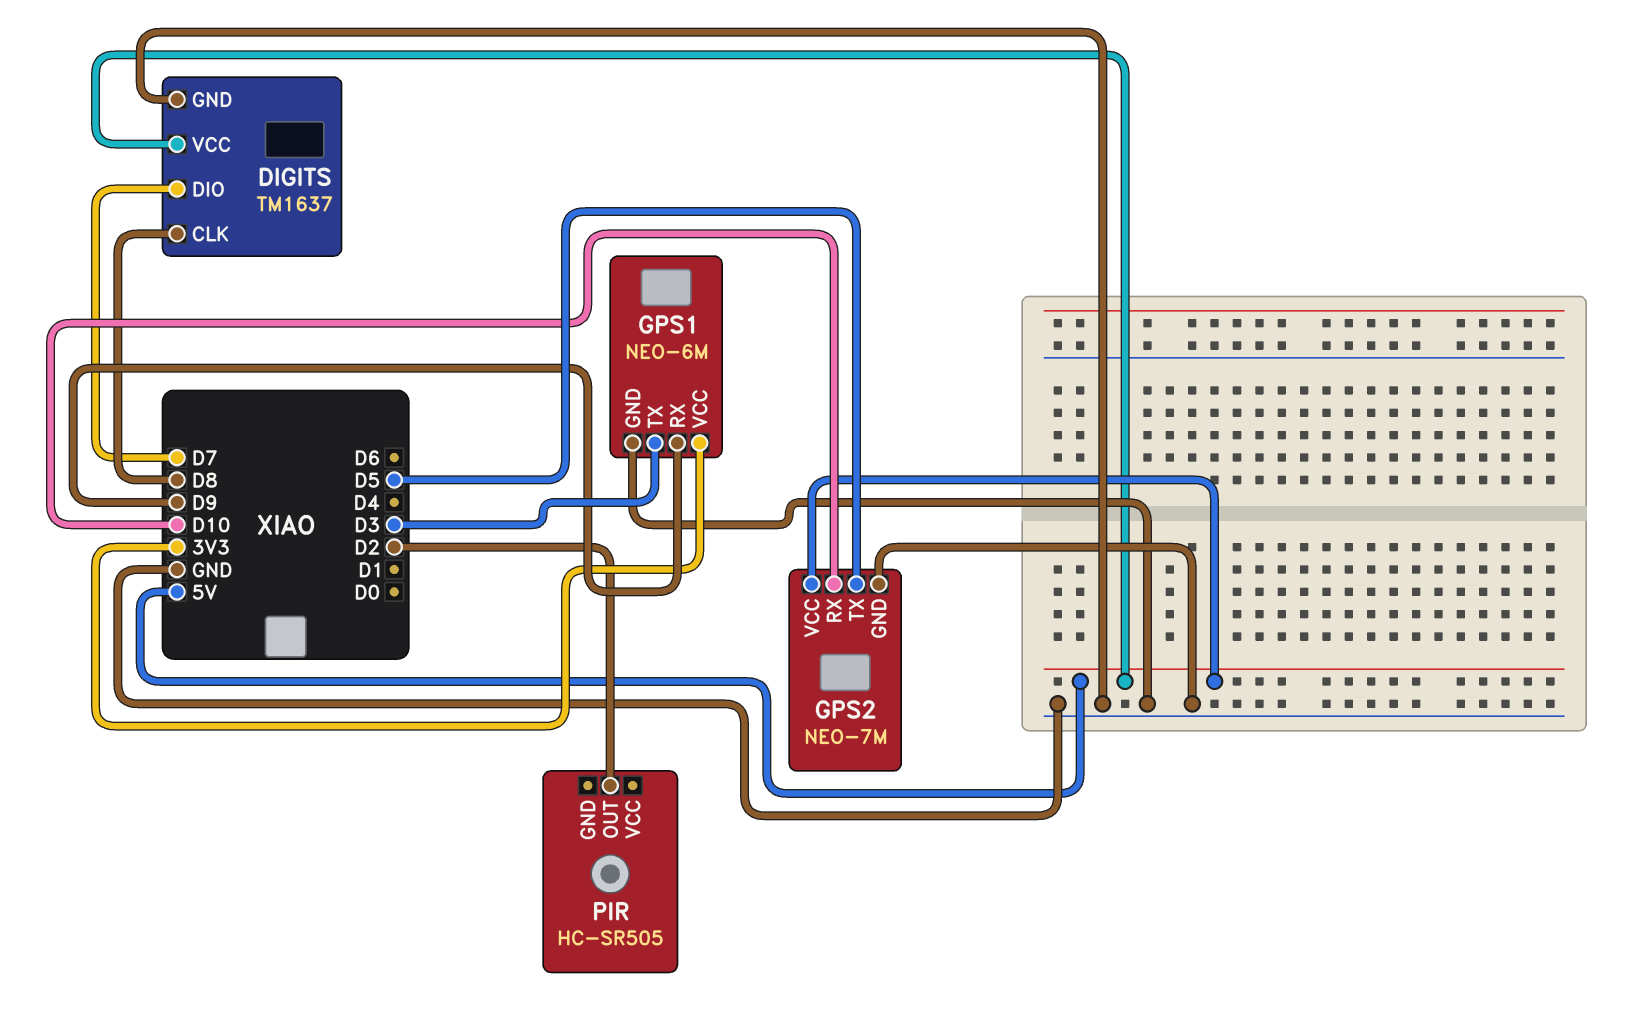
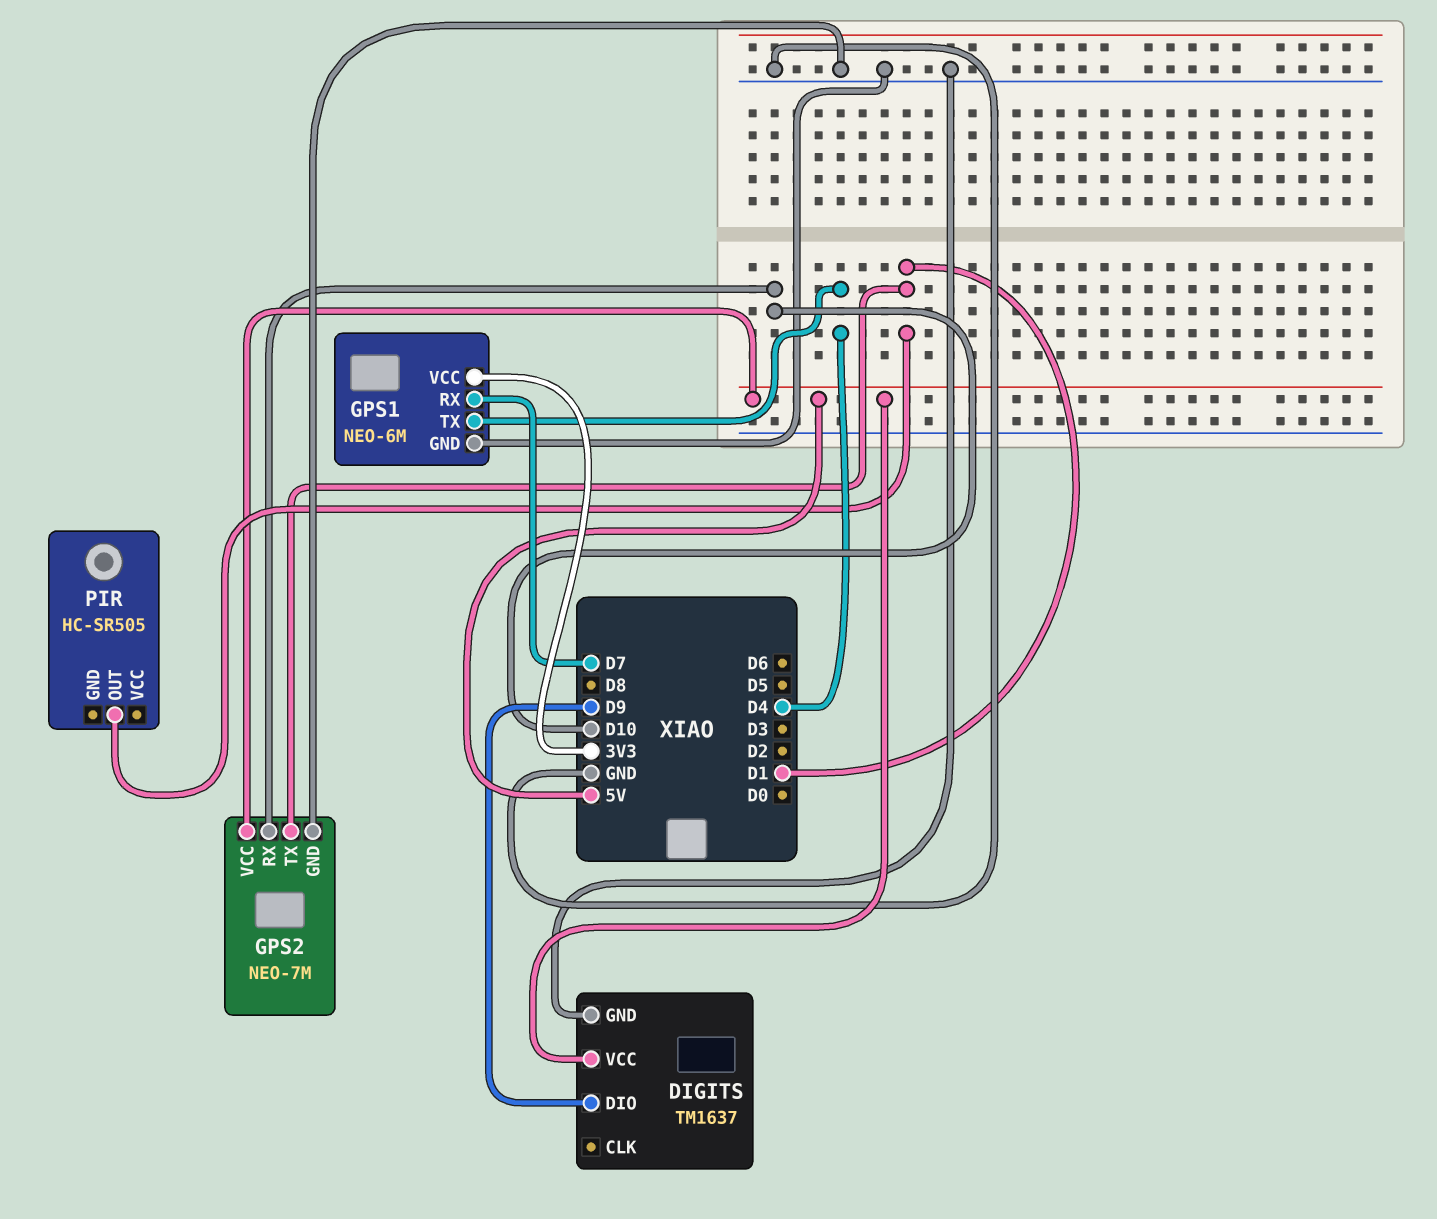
DIGITS pin CLK: D8 -> none
DIGITS pin DIO: D7 -> D9
GPS1 pin RX: D9 -> D7
GPS1 pin TX: D3 -> D4
GPS2 pin TX: D5 -> D1
PIR pin OUT: D2 -> D1

